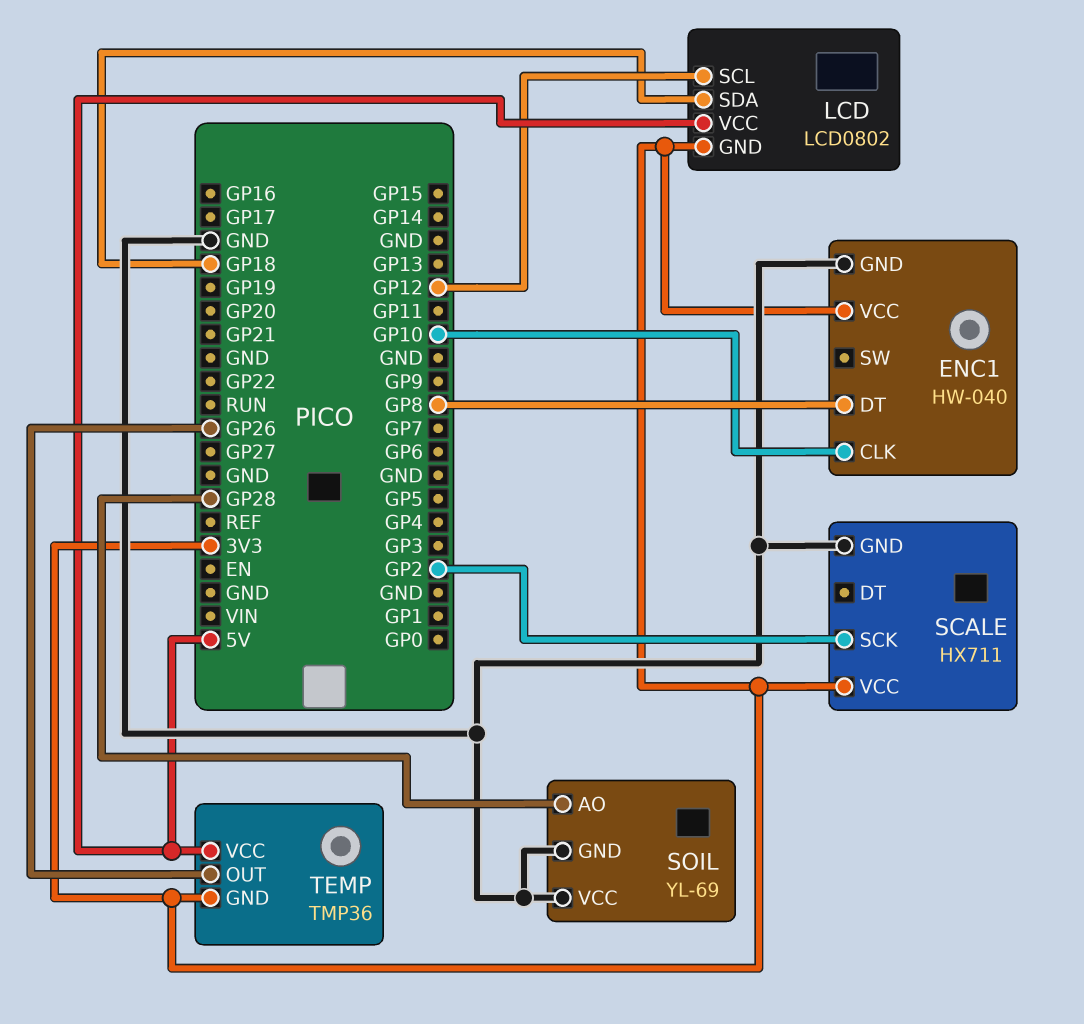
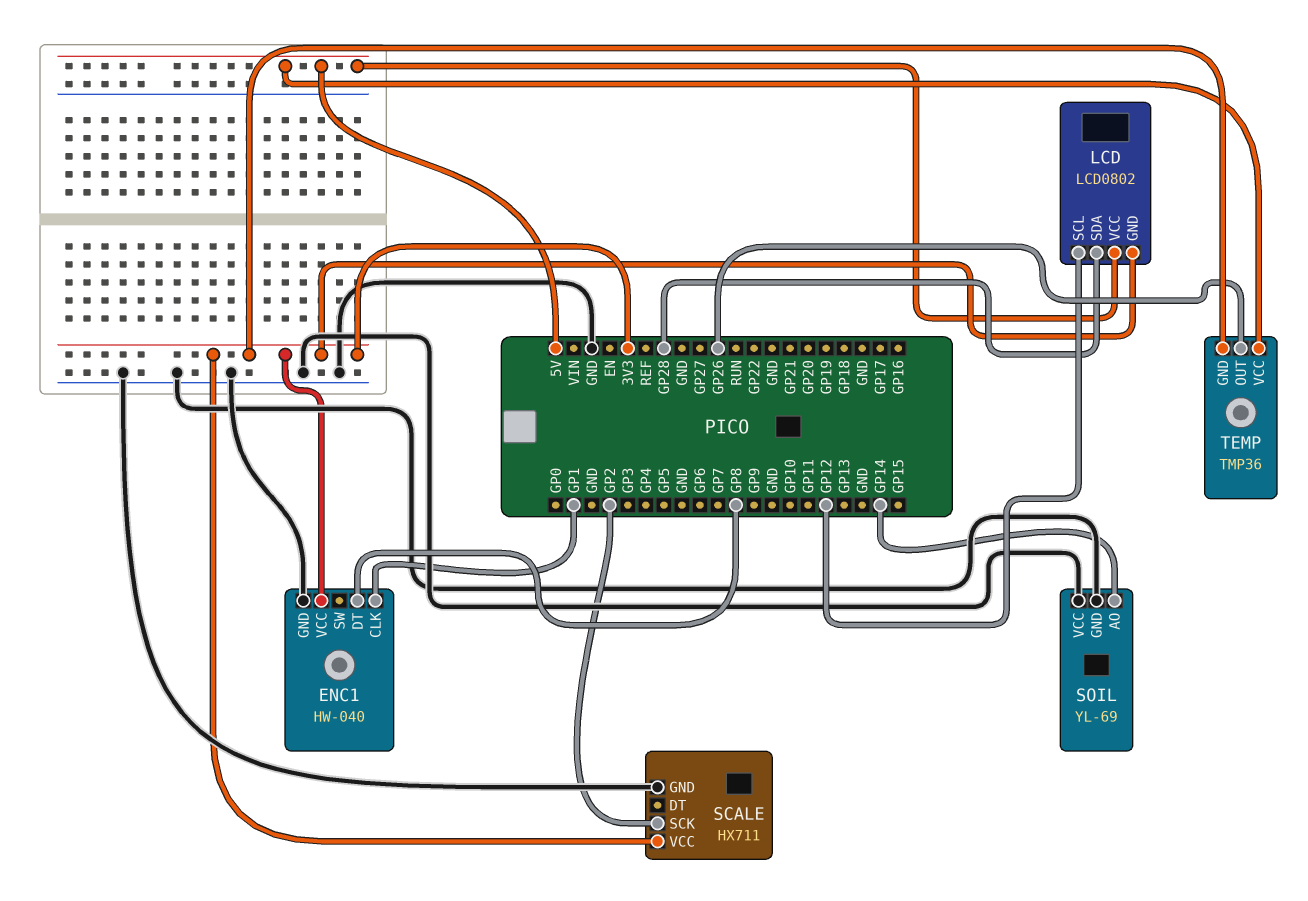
ENC1 pin CLK: GP10 -> GP1
LCD pin SDA: GP18 -> GP28
SOIL pin AO: GP28 -> GP14

